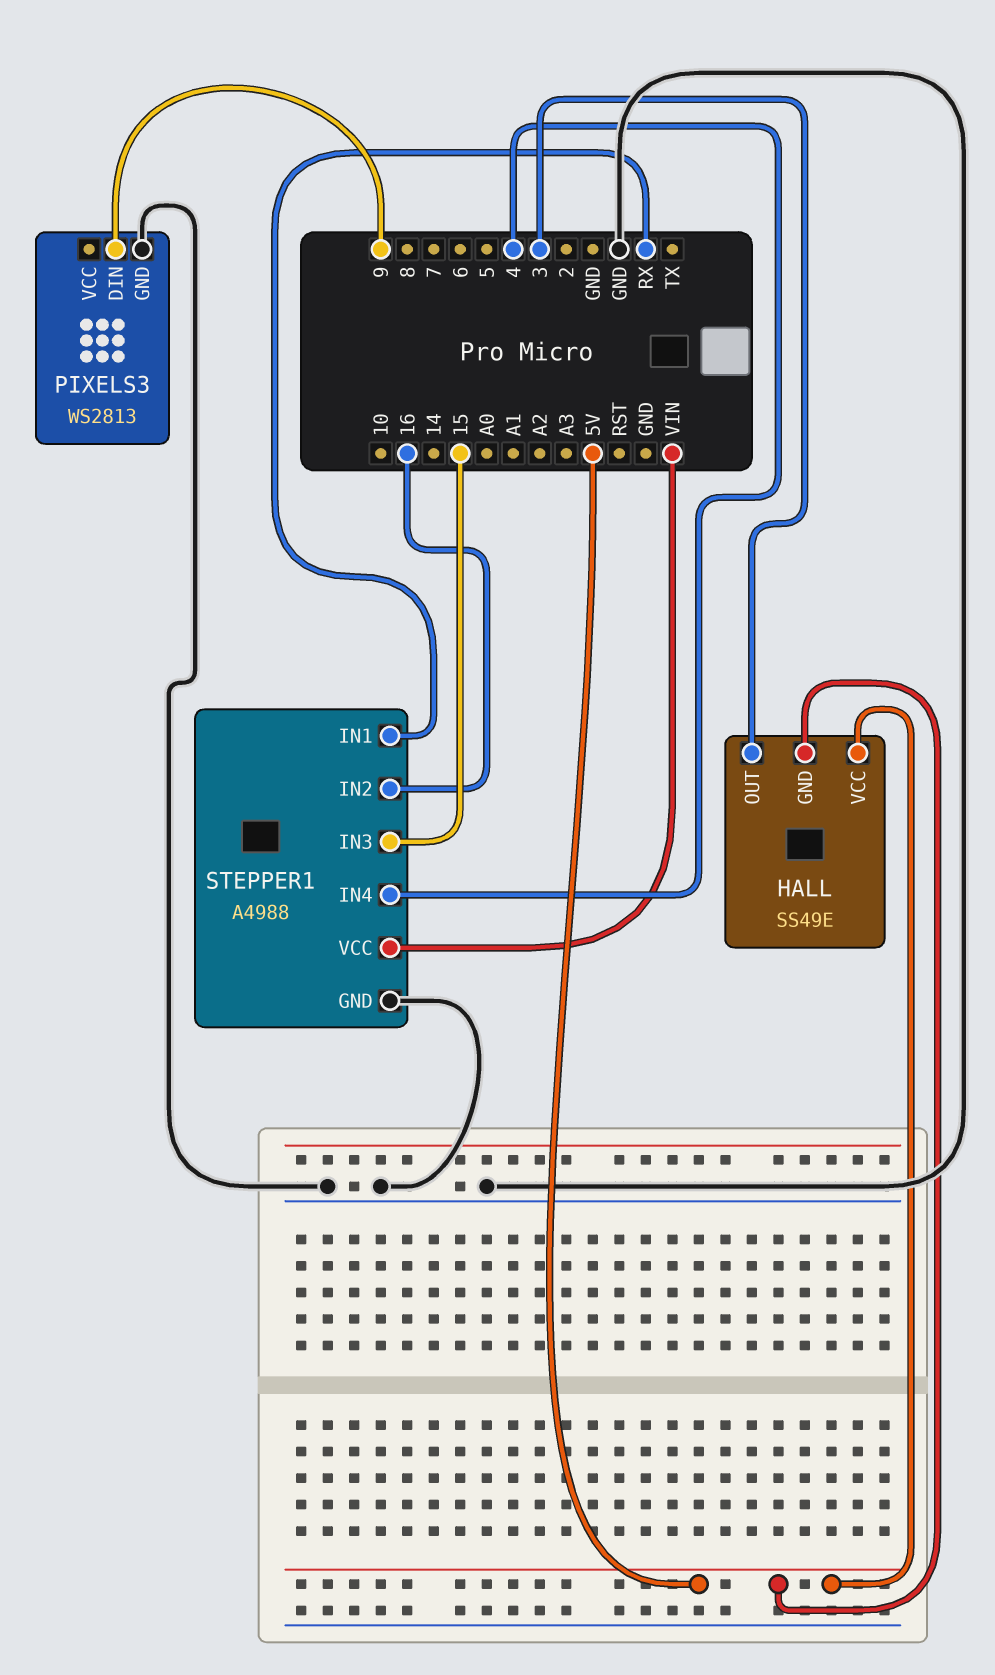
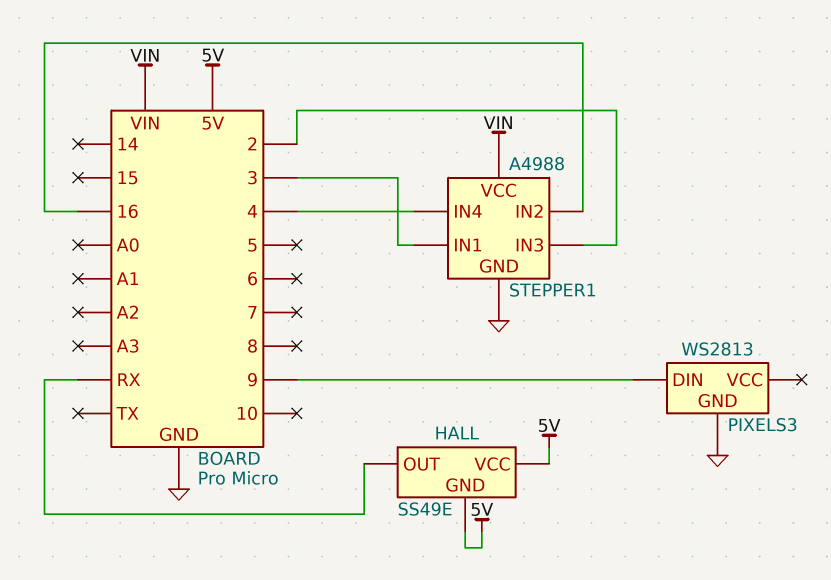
HALL pin OUT: 3 -> RX
STEPPER1 pin IN1: RX -> 3
STEPPER1 pin IN3: 15 -> 2

